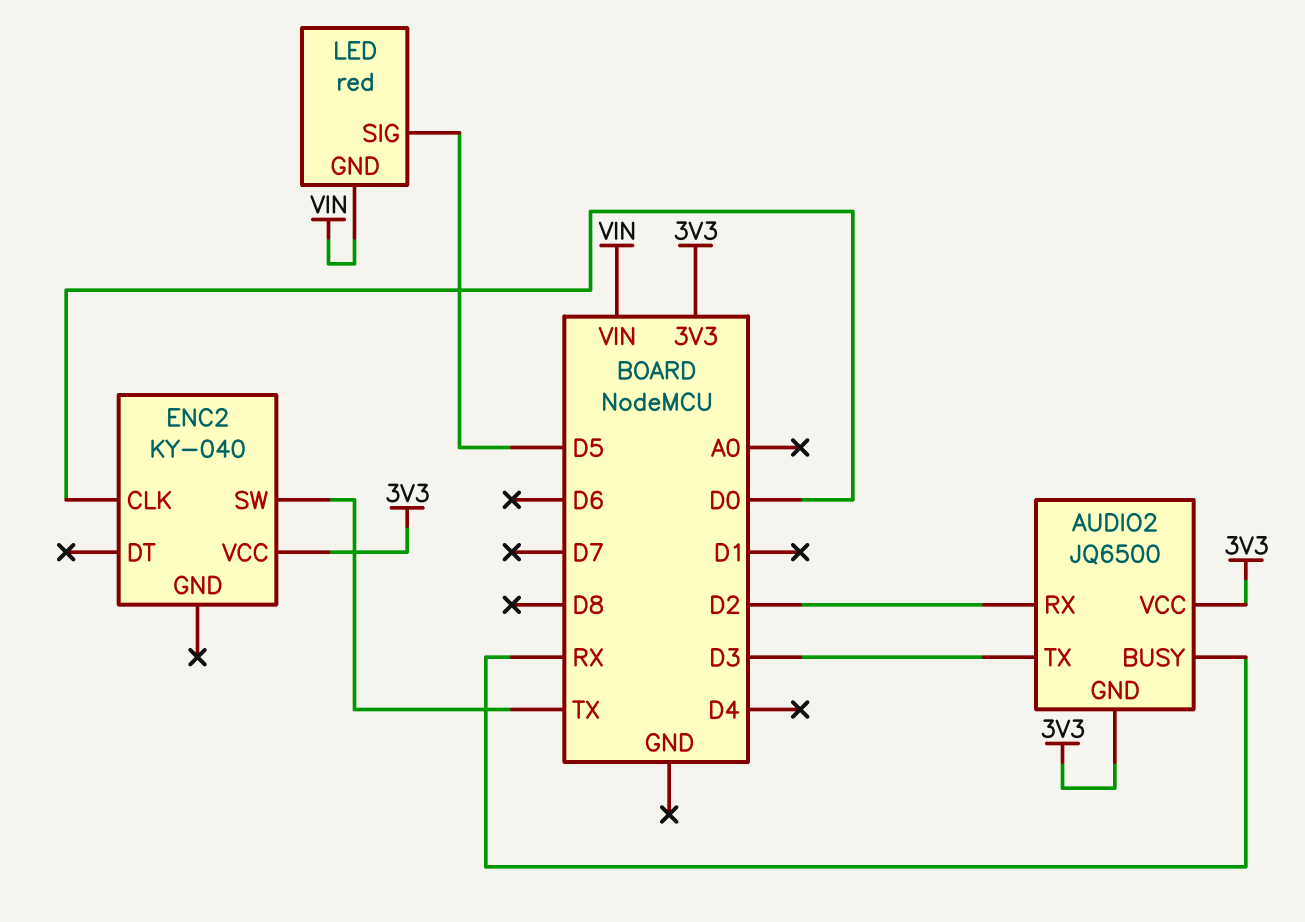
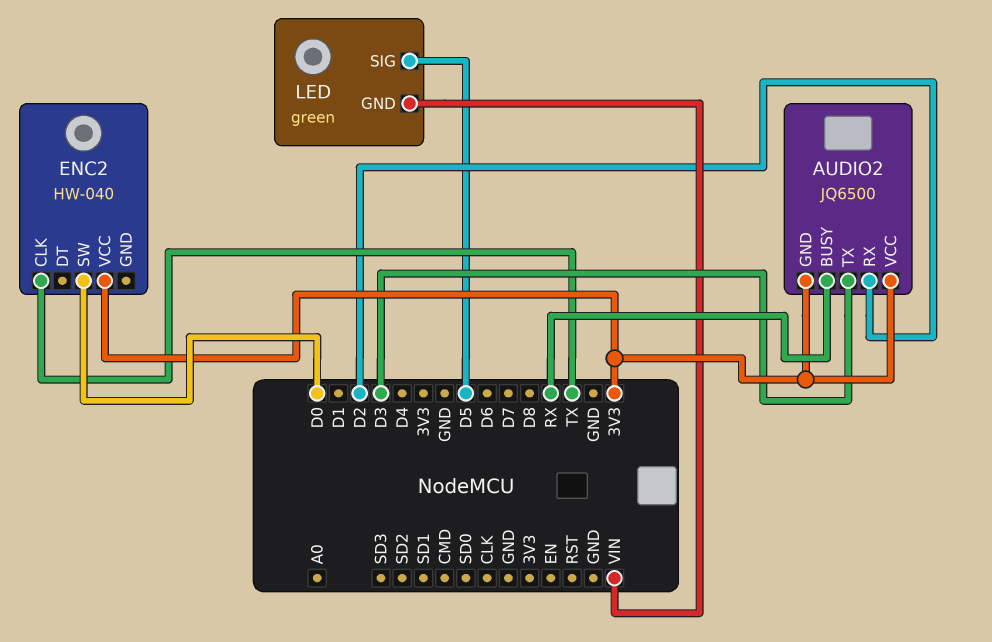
ENC2: KY-040 -> HW-040
ENC2 pin CLK: D0 -> TX
ENC2 pin SW: TX -> D0
LED: red -> green

